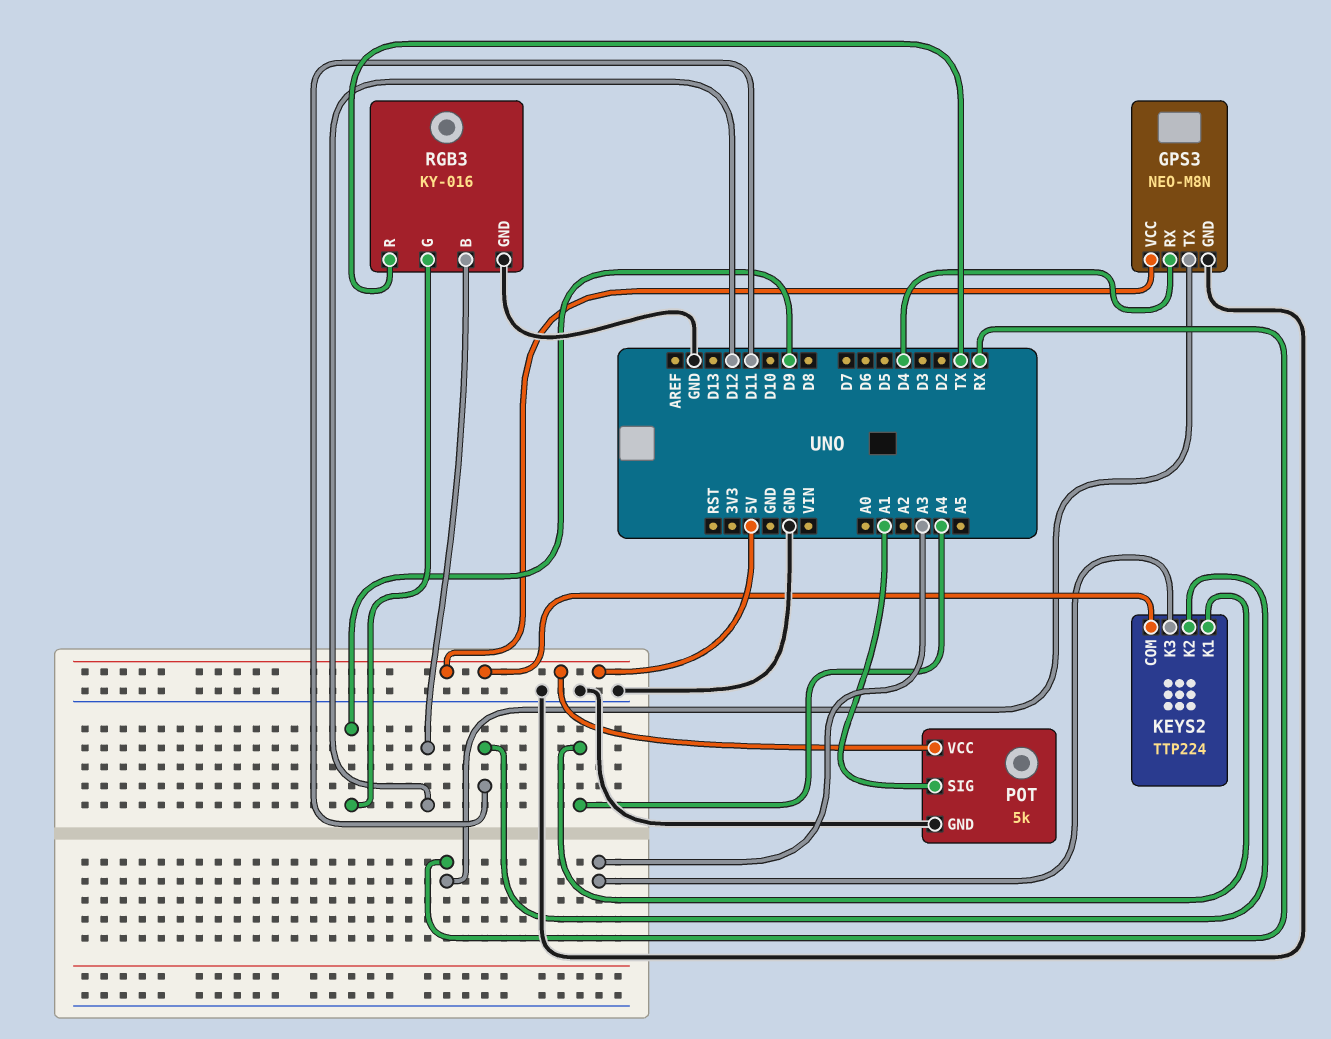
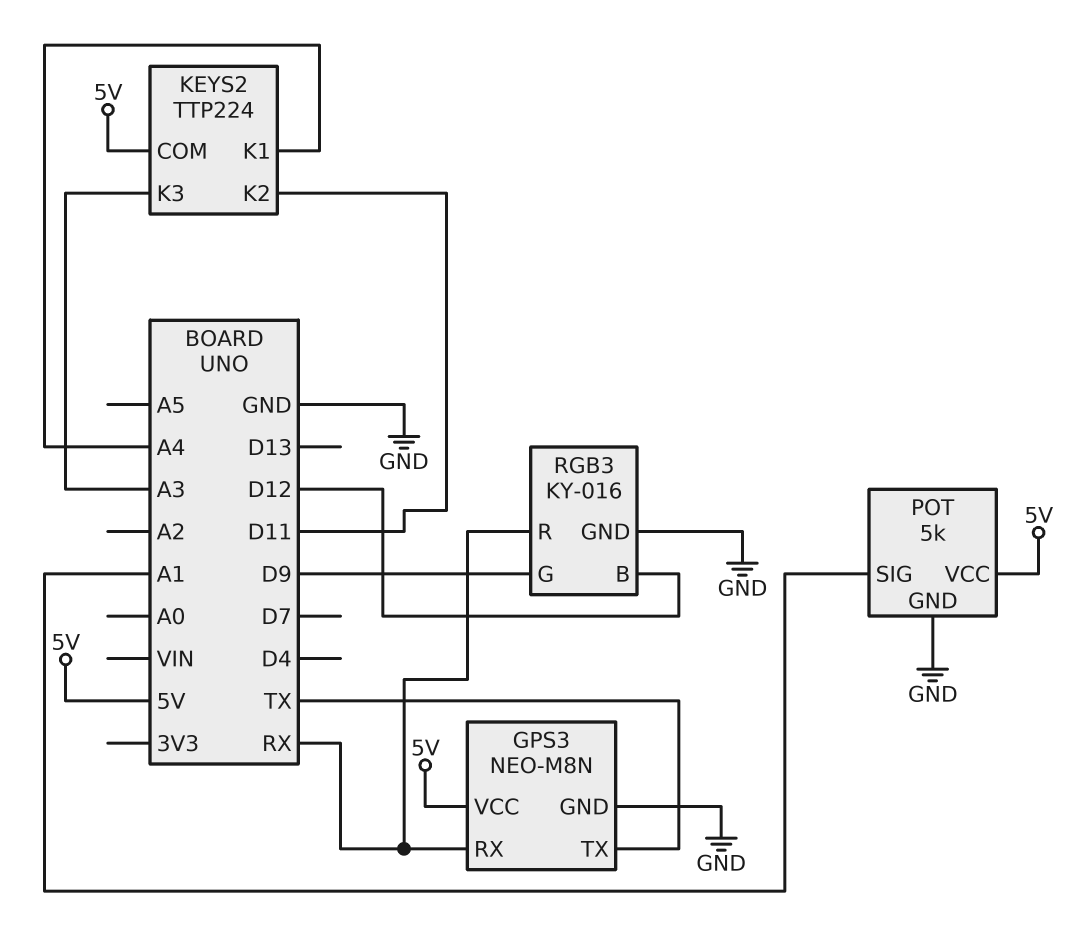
GPS3 pin RX: D4 -> RX
GPS3 pin TX: RX -> TX
RGB3 pin R: TX -> RX

